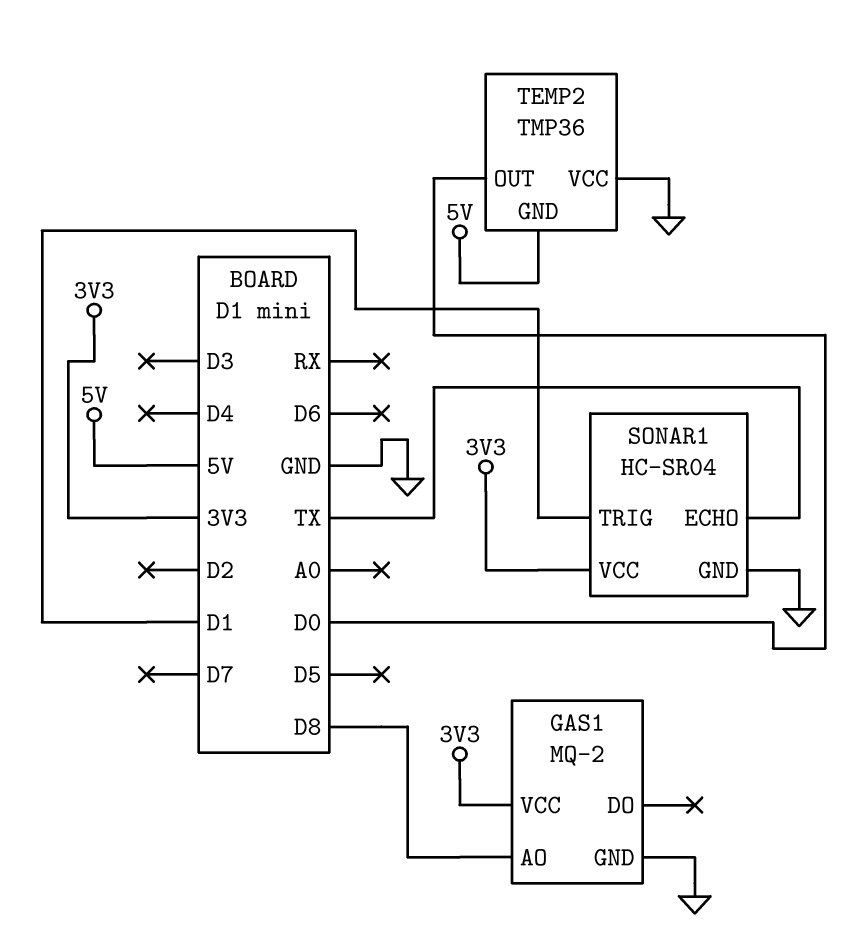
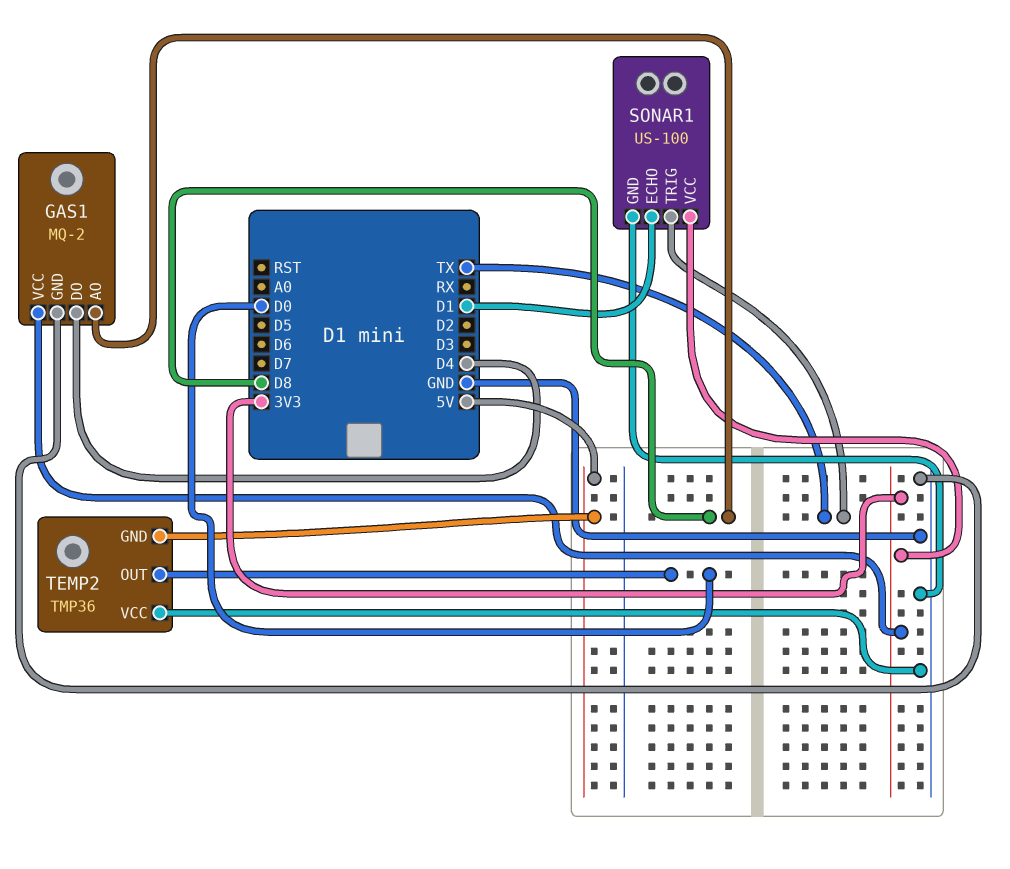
GAS1 pin DO: none -> D4
SONAR1: HC-SR04 -> US-100
SONAR1 pin ECHO: TX -> D1
SONAR1 pin TRIG: D1 -> TX

